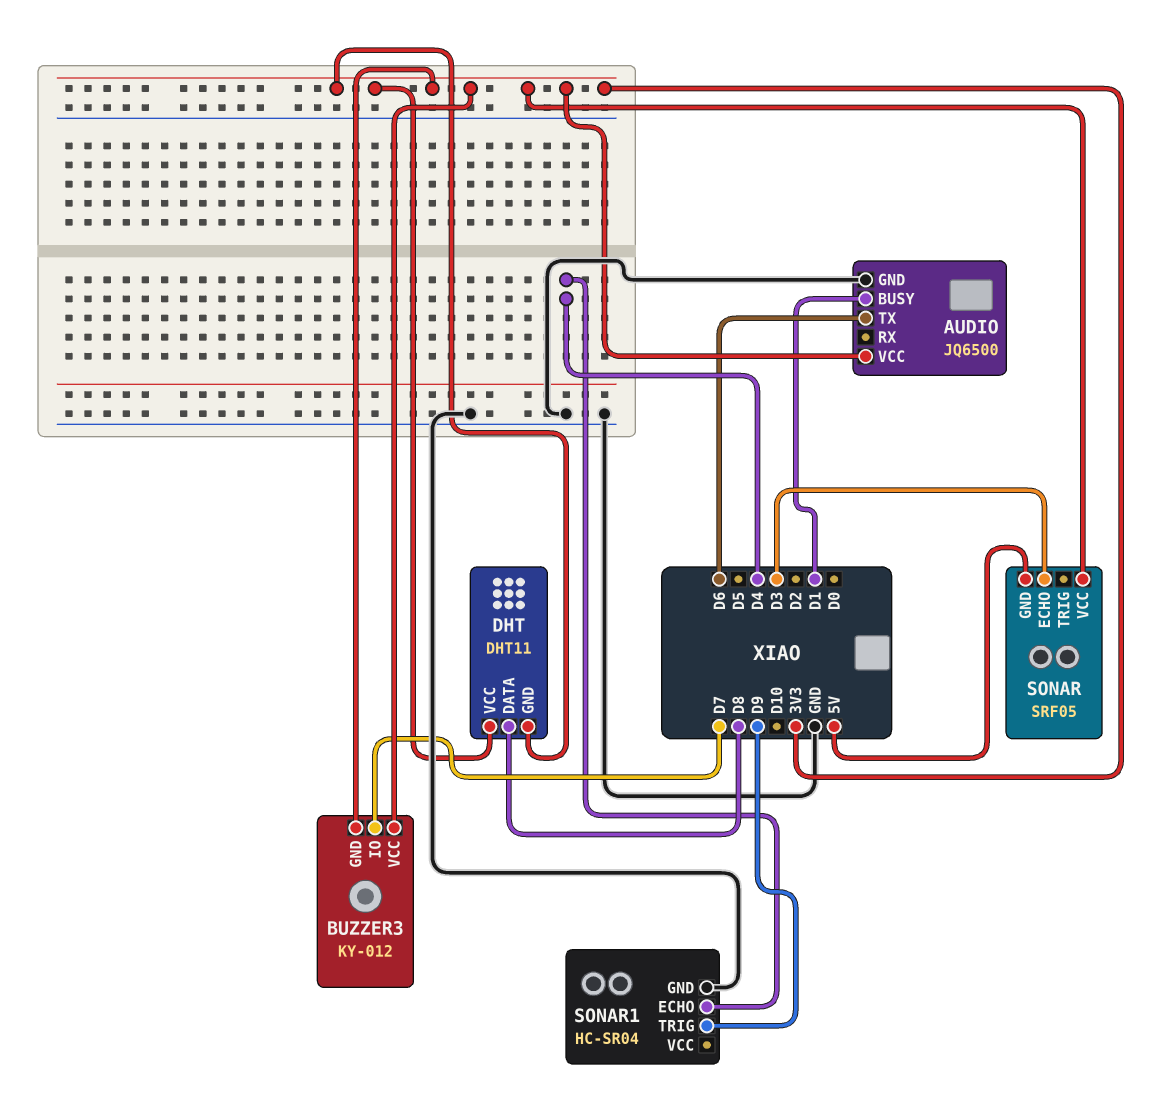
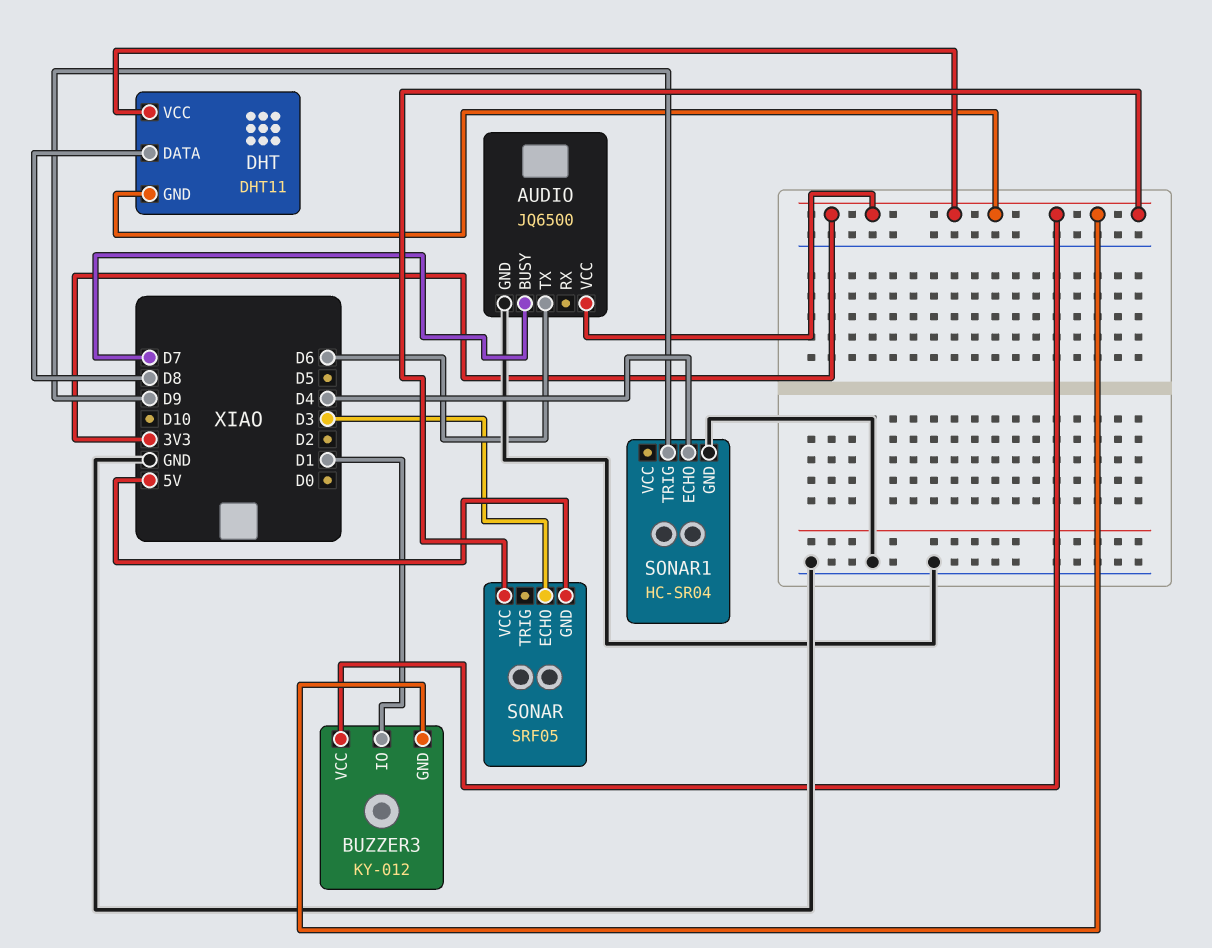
AUDIO pin BUSY: D1 -> D7
BUZZER3 pin IO: D7 -> D1

